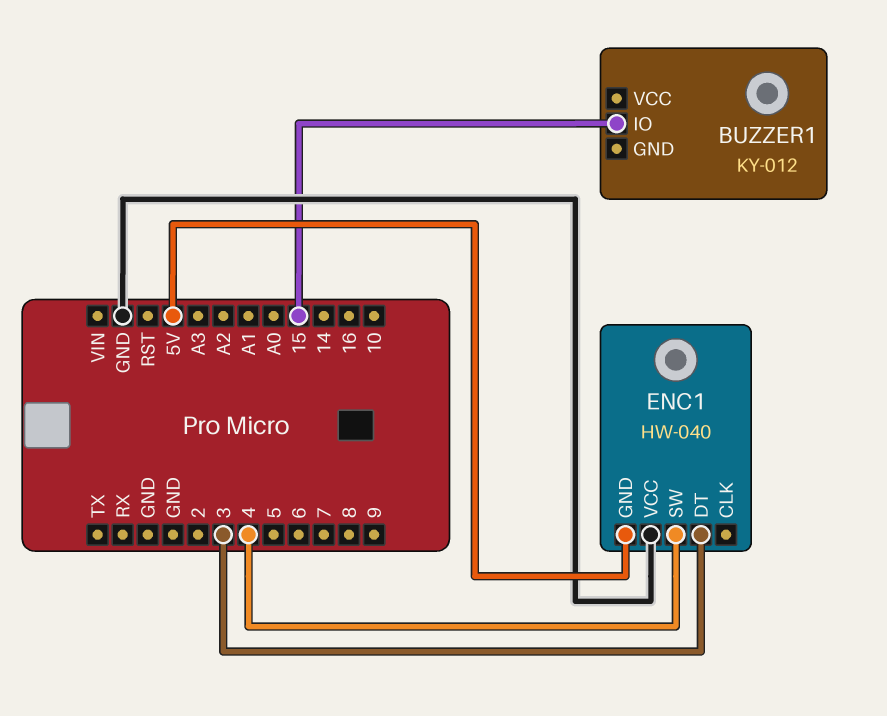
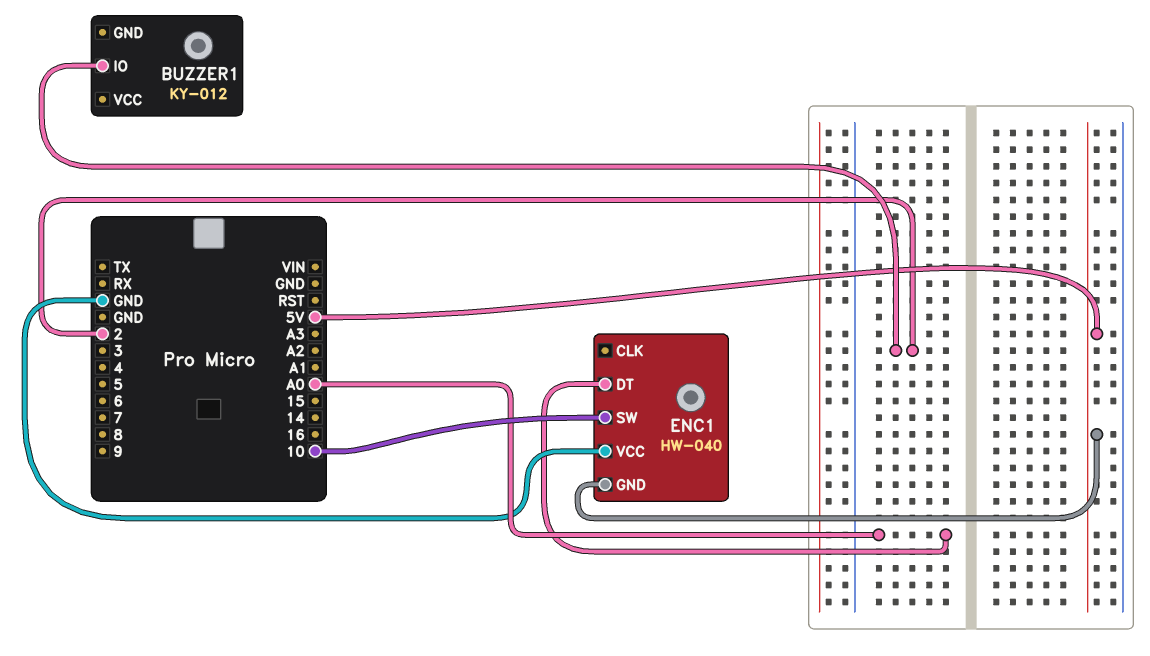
BUZZER1 pin IO: 15 -> 2
ENC1 pin DT: 3 -> A0
ENC1 pin SW: 4 -> 10

